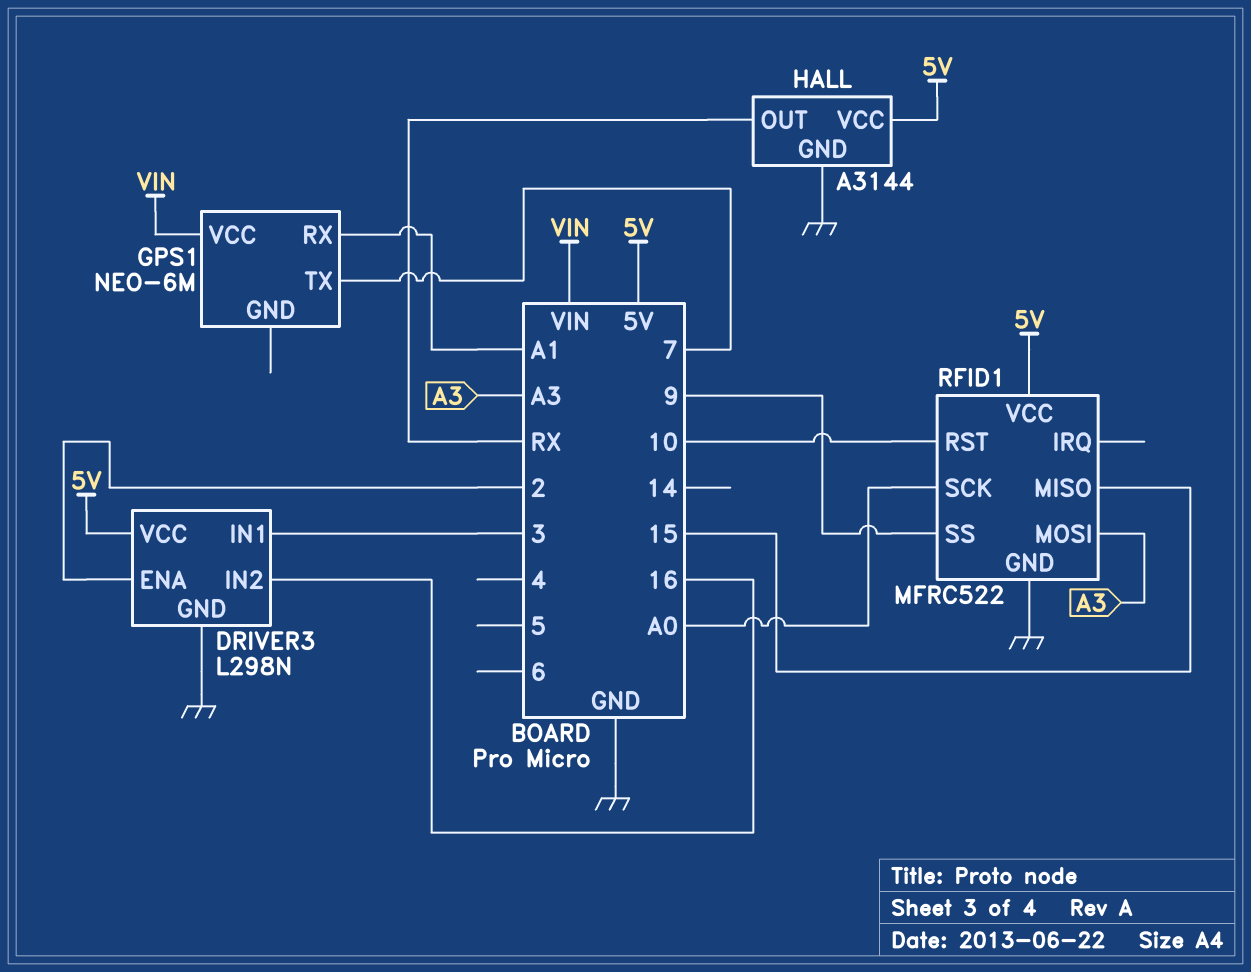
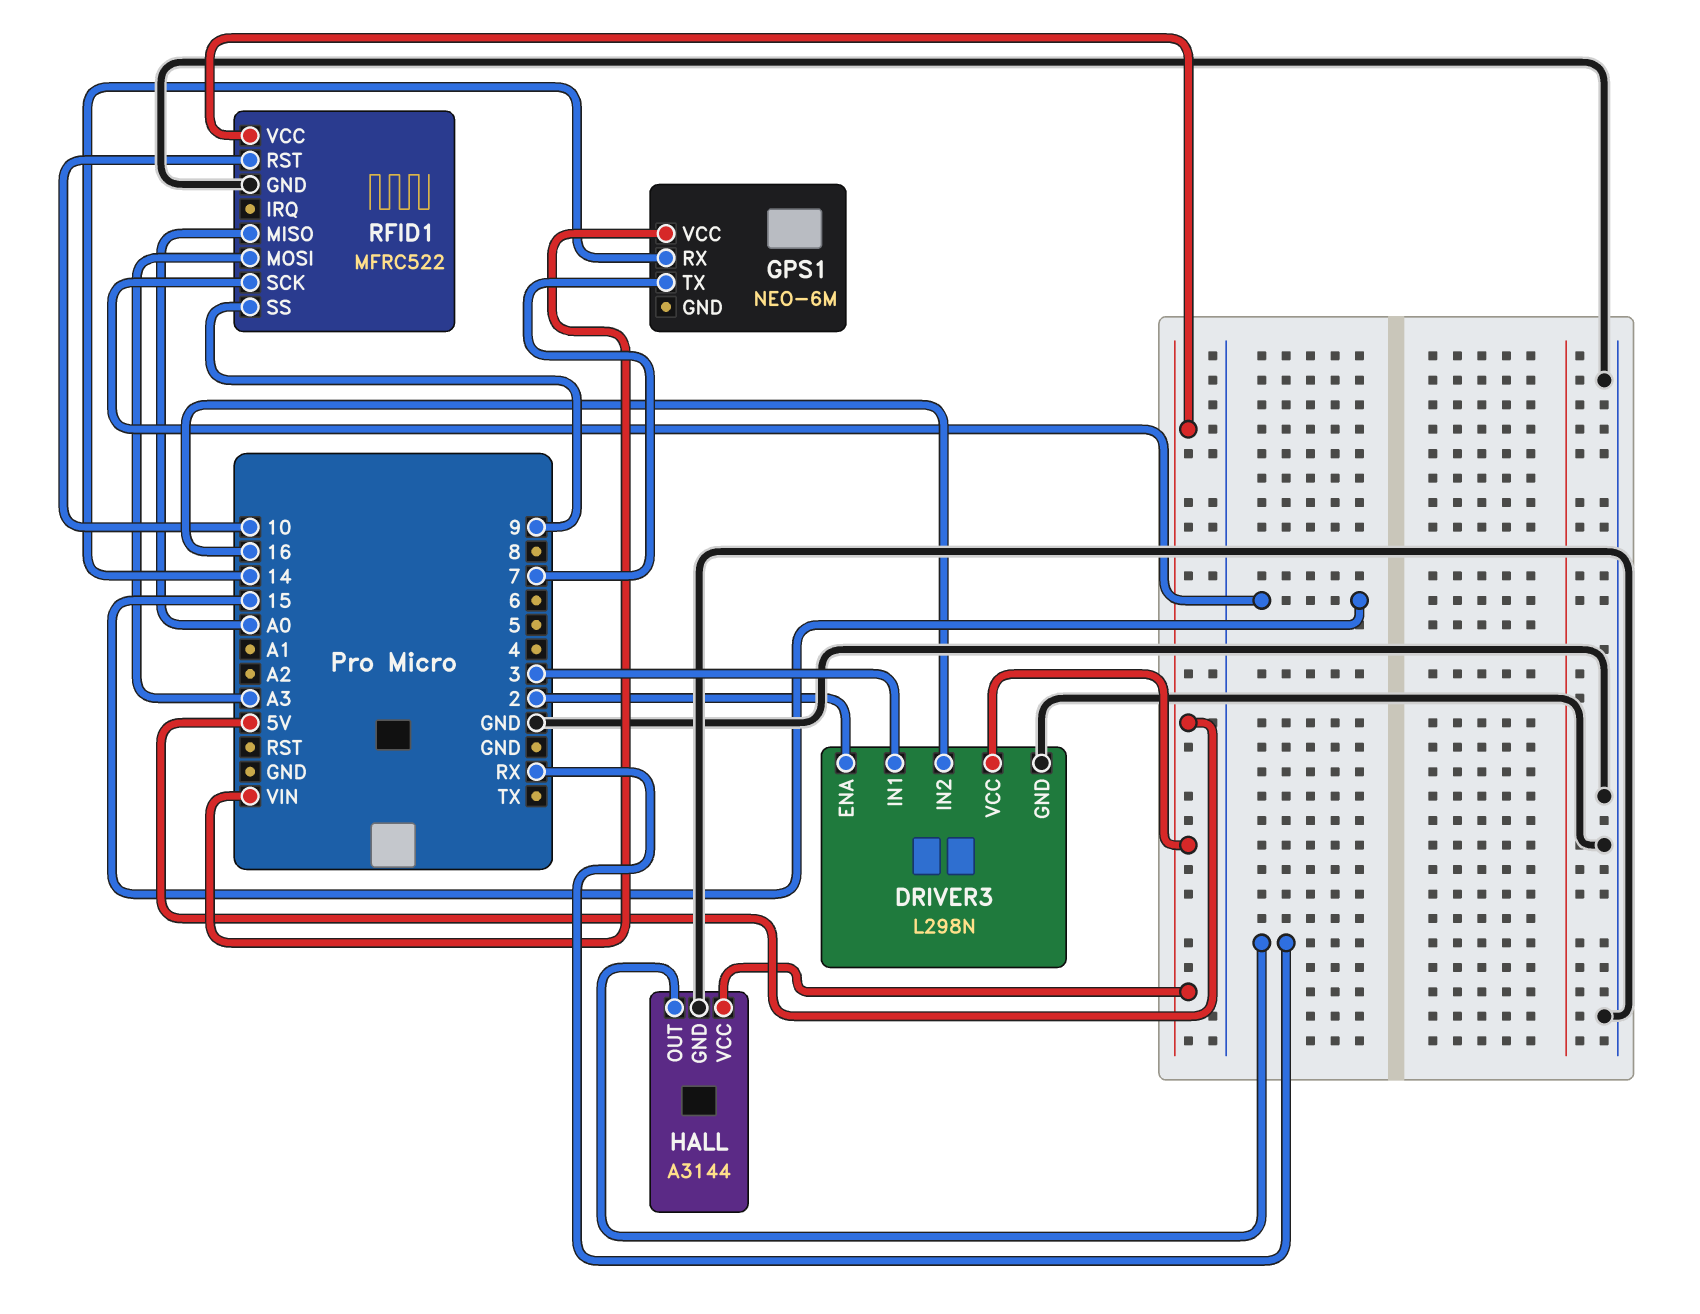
GPS1 pin RX: A1 -> 14
RFID1 pin MISO: 15 -> A0
RFID1 pin SCK: A0 -> 15

